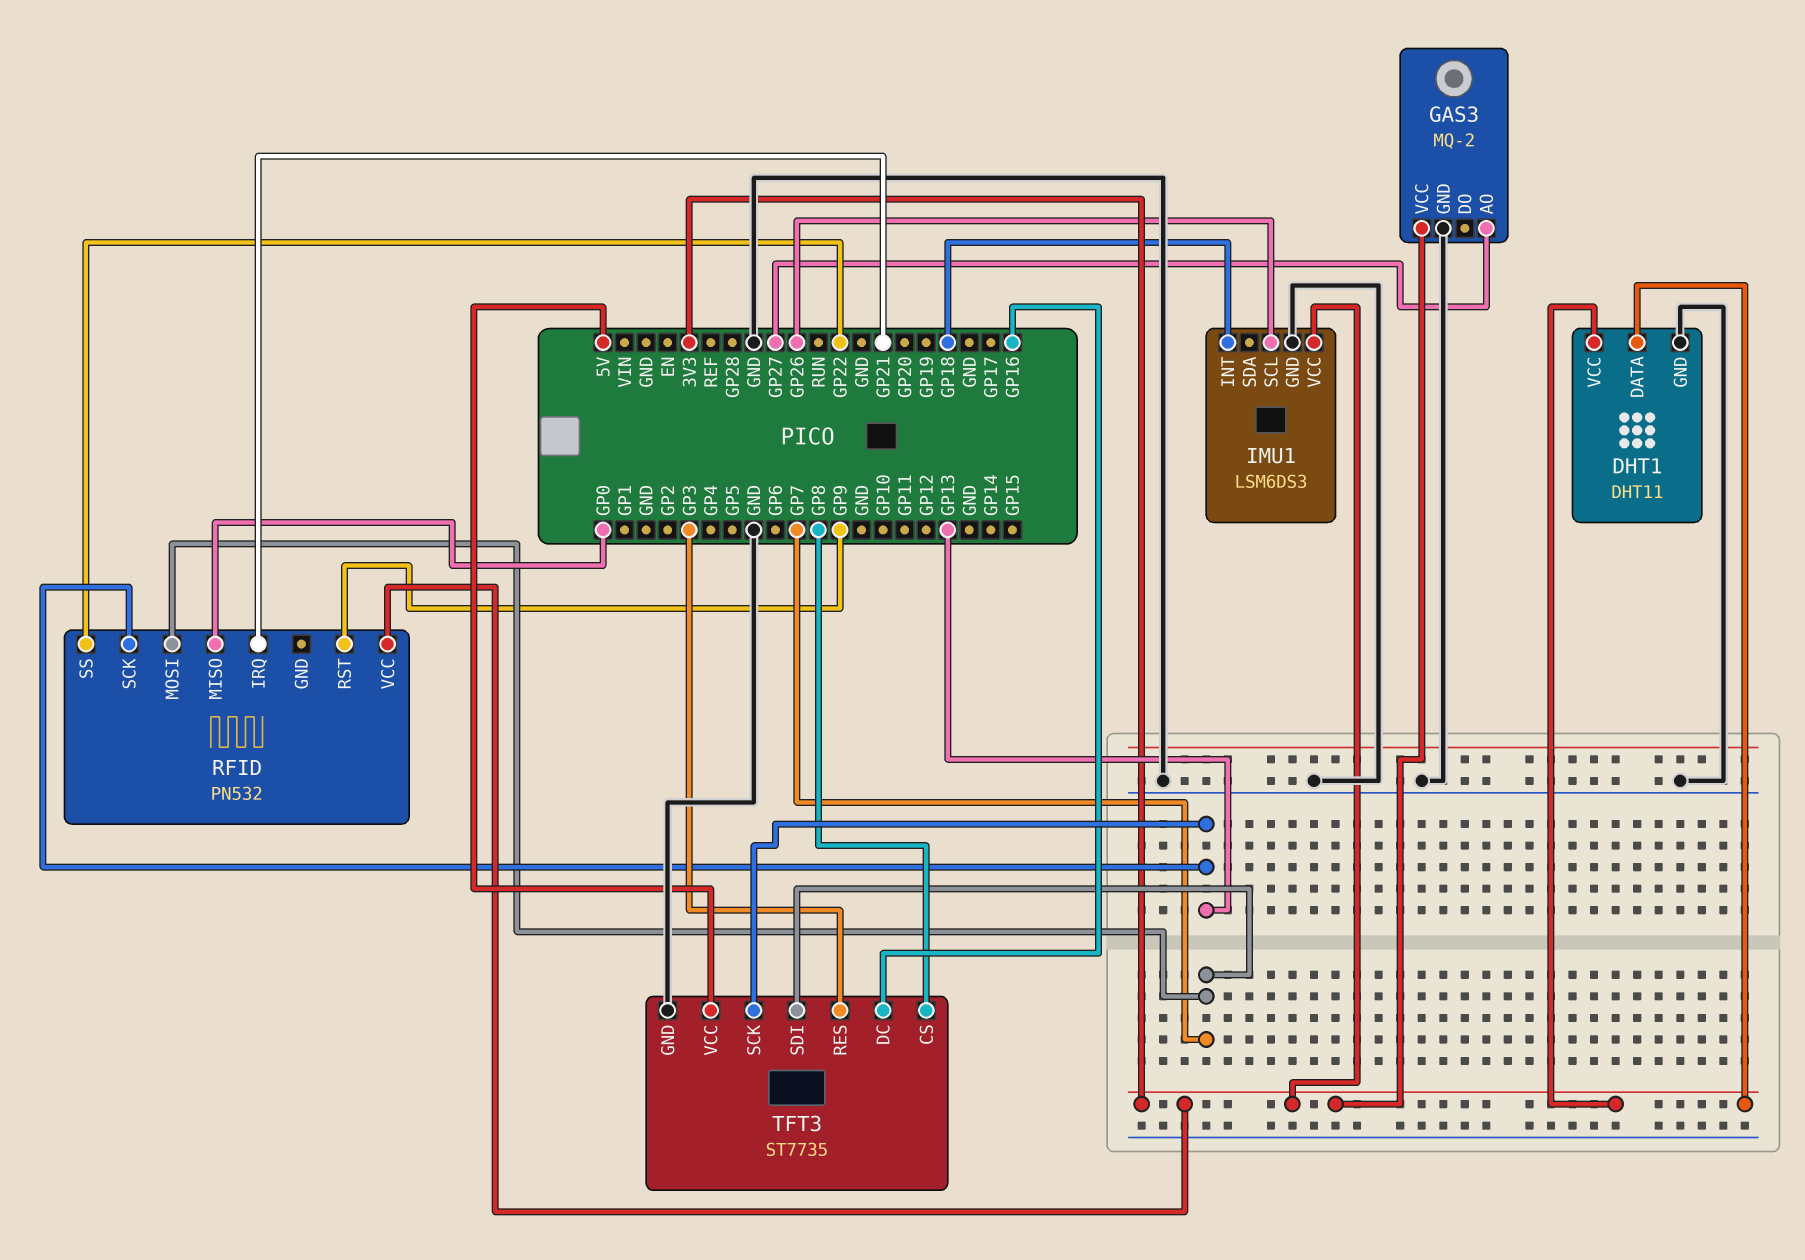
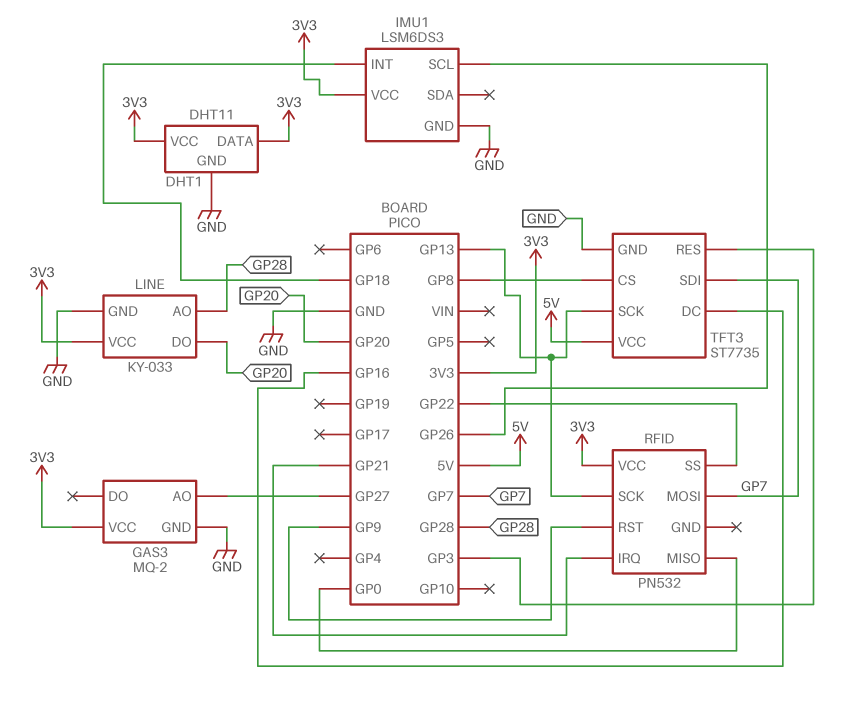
LINE: none -> KY-033
LINE pin AO: none -> GP28
LINE pin DO: none -> GP20
LINE pin GND: none -> GND
LINE pin VCC: none -> 3V3

